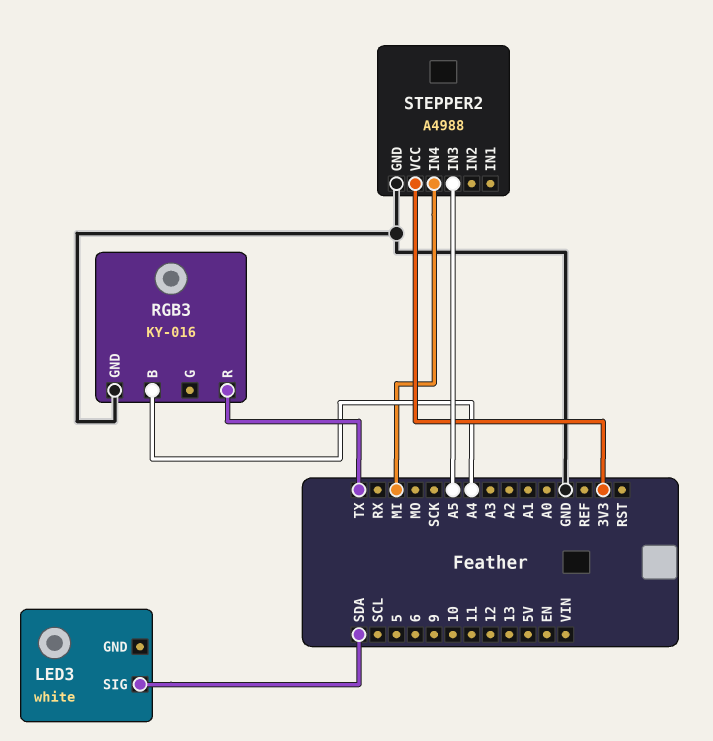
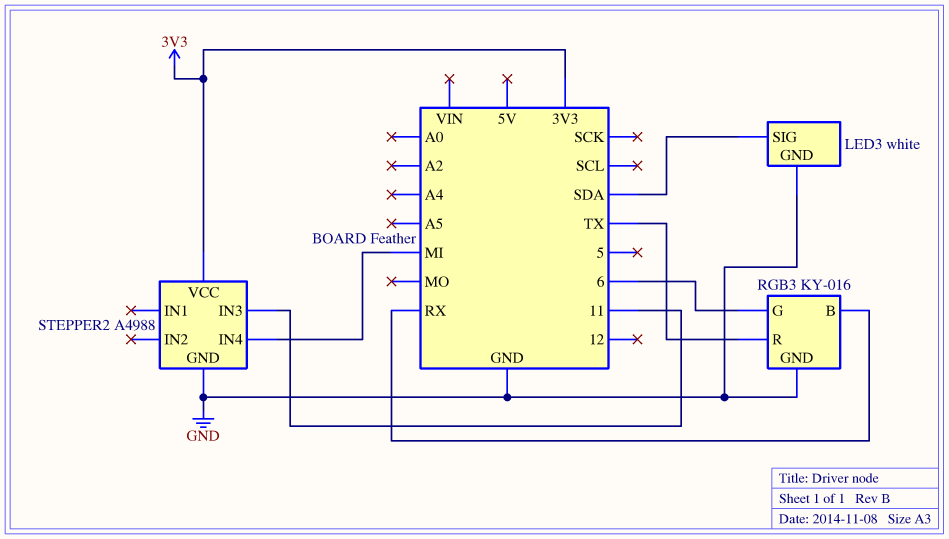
LED3 pin GND: none -> GND
RGB3 pin B: A4 -> RX
RGB3 pin G: none -> 6
STEPPER2 pin IN3: A5 -> 11

